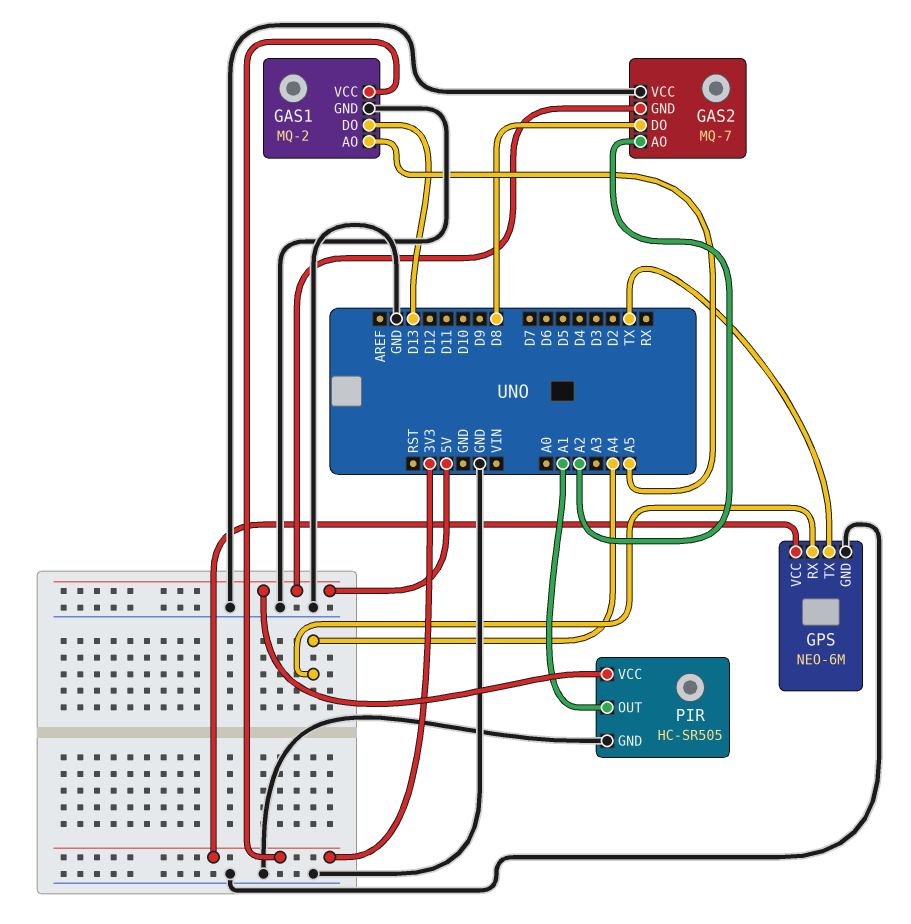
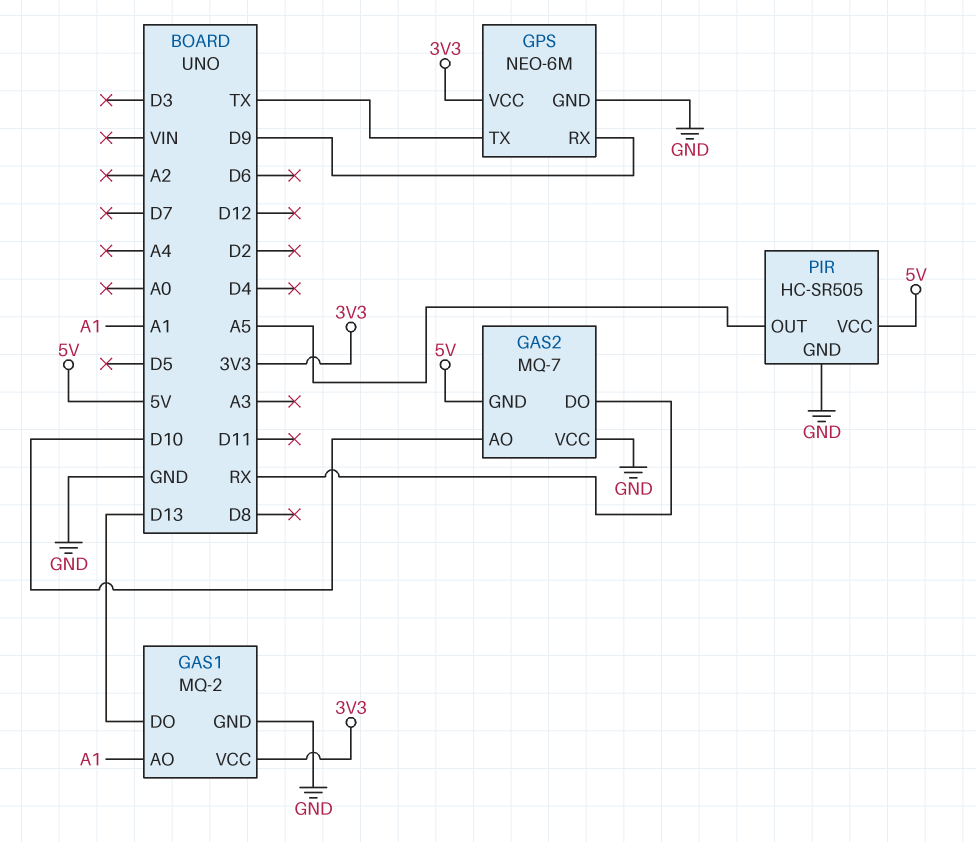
GAS1 pin AO: A5 -> A1
GAS2 pin AO: A2 -> D10
GAS2 pin DO: D8 -> RX
GPS pin RX: A4 -> D9
PIR pin OUT: A1 -> A5

